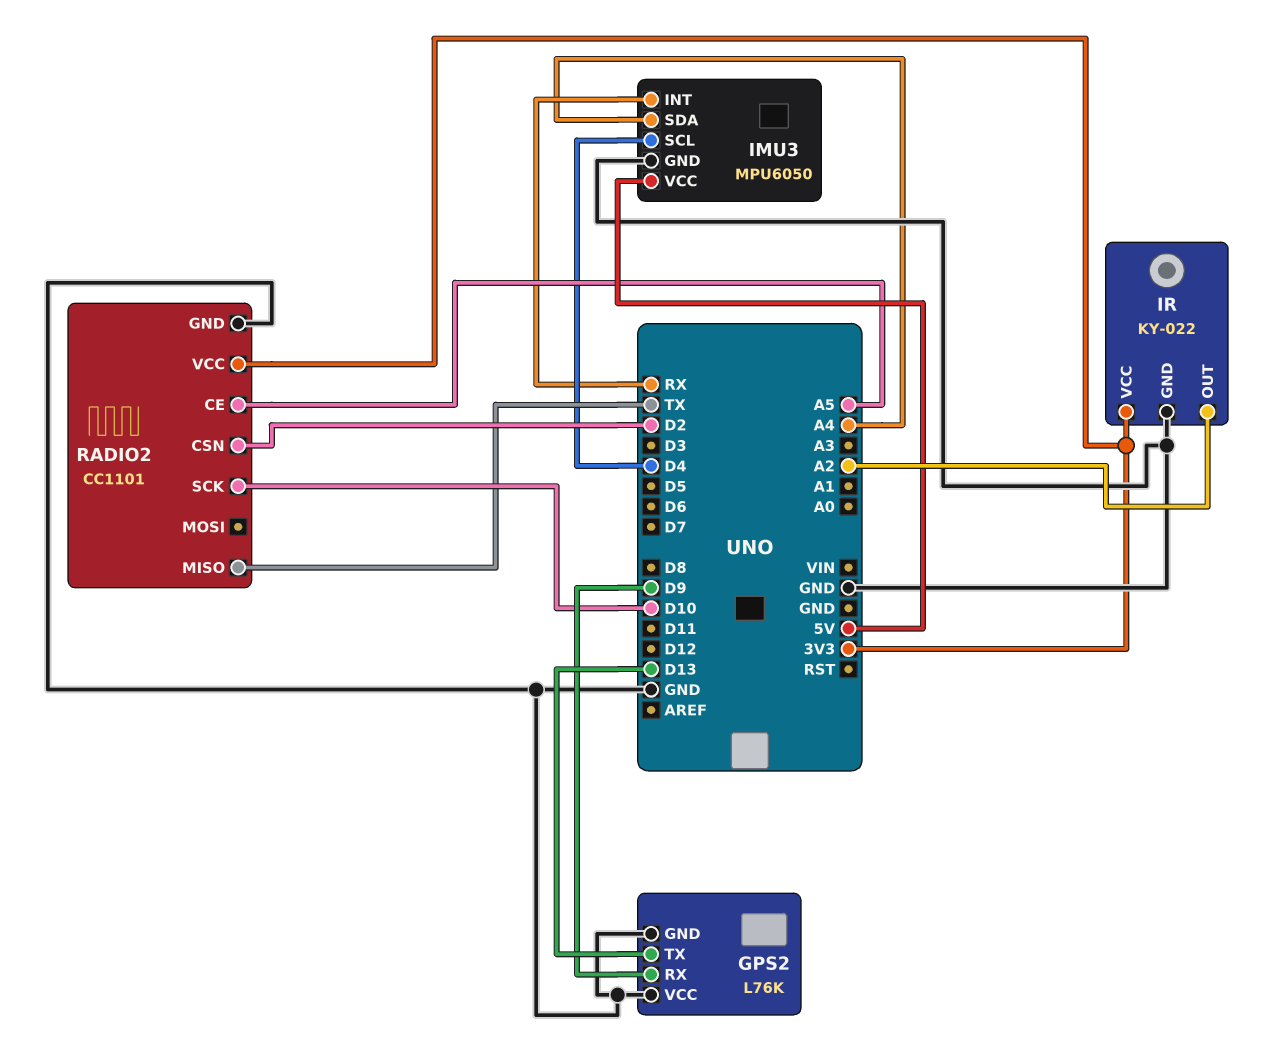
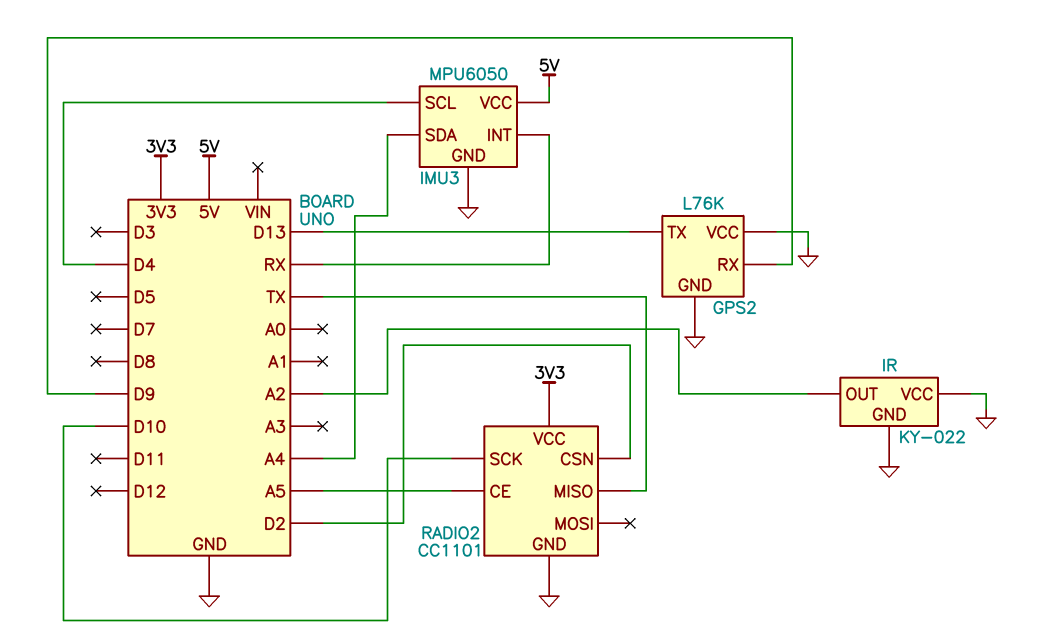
IR pin VCC: 3V3 -> GND

